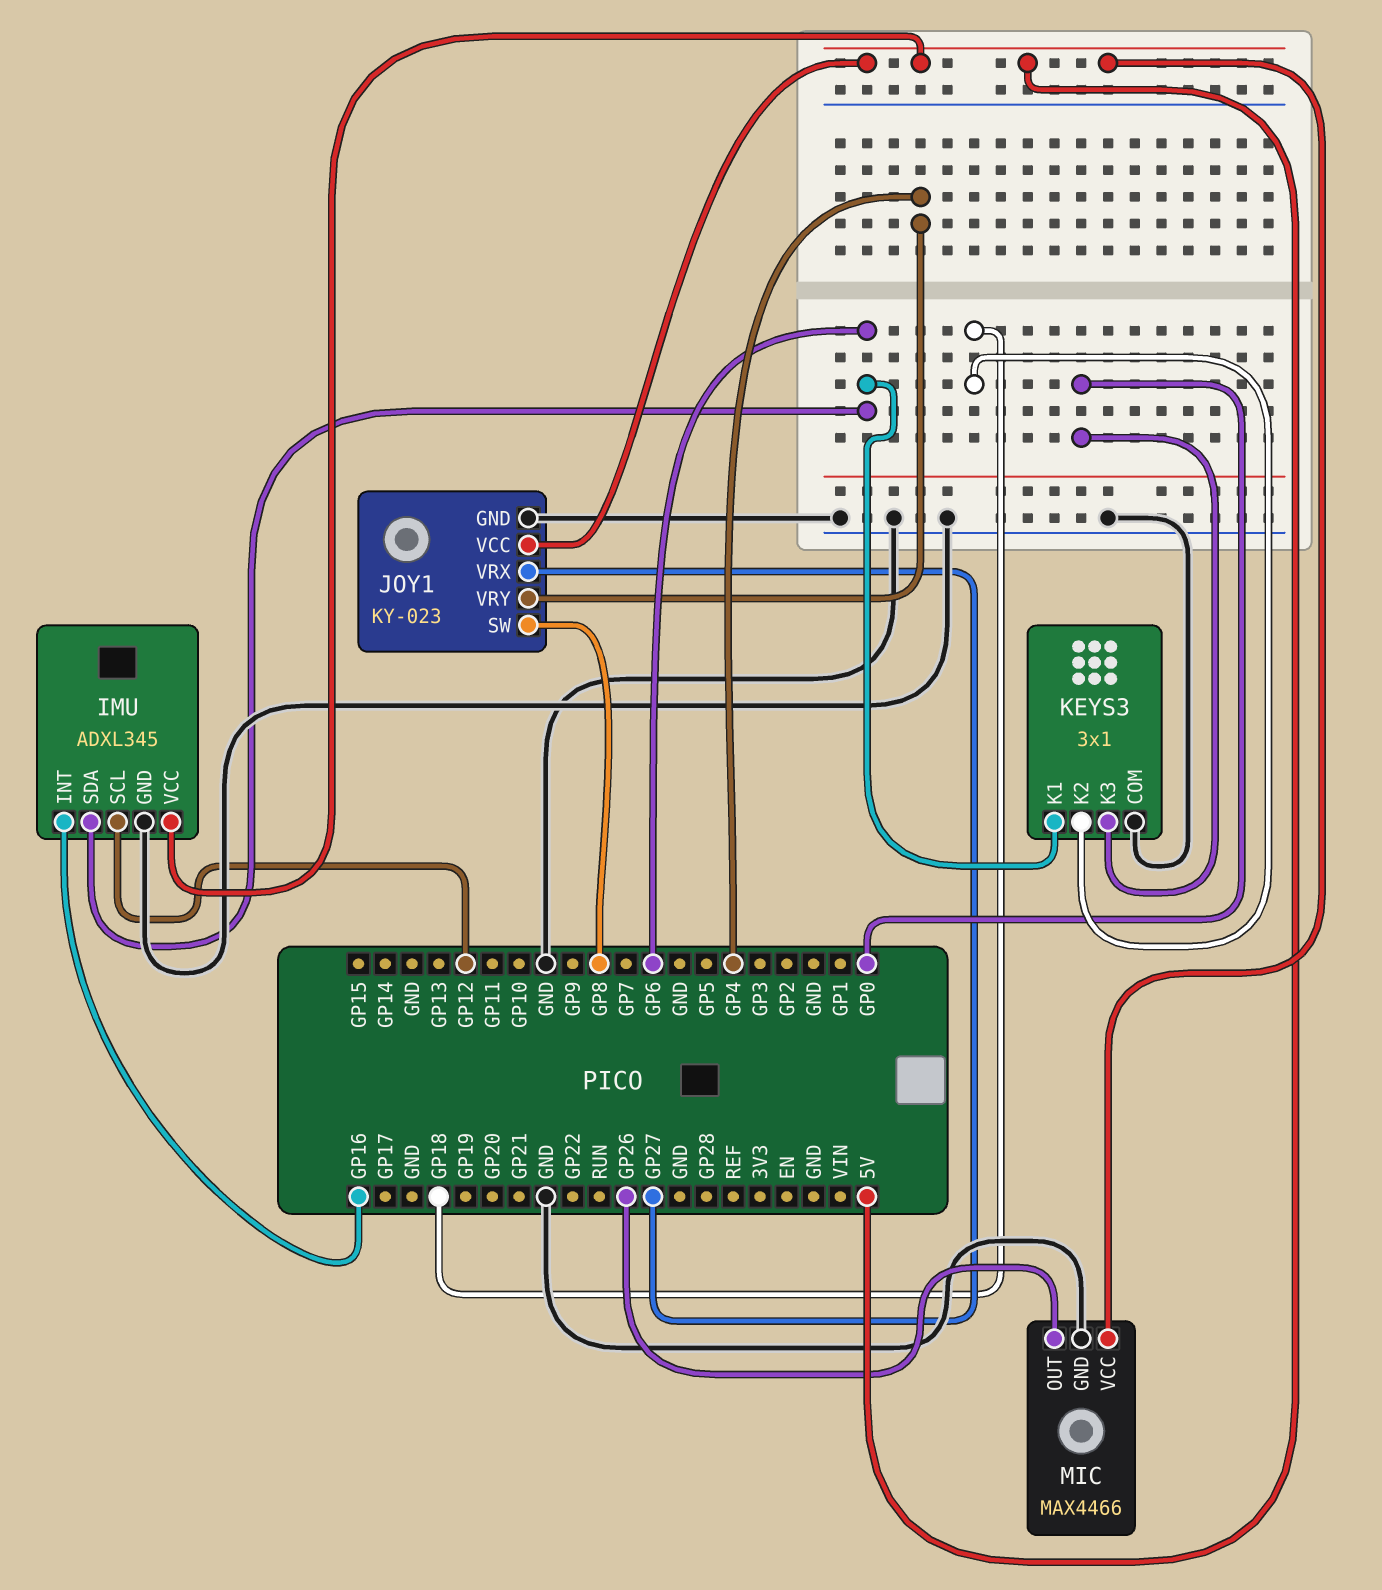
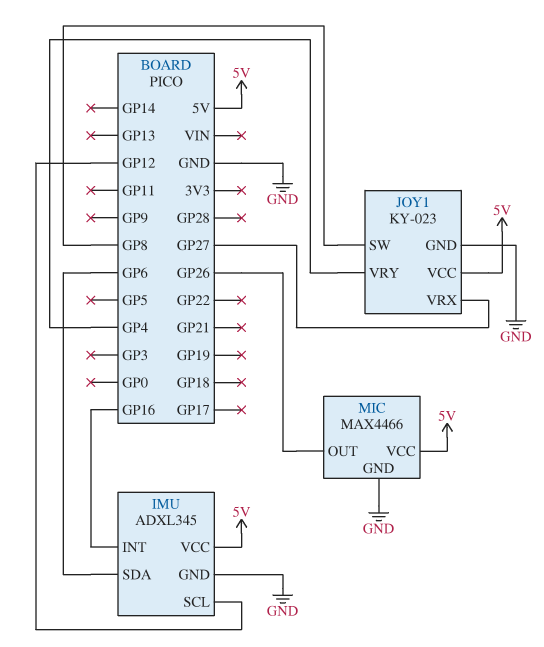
KEYS3: 3x1 -> none
KEYS3 pin COM: GND -> none
KEYS3 pin K1: GP6 -> none
KEYS3 pin K2: GP18 -> none
KEYS3 pin K3: GP0 -> none

